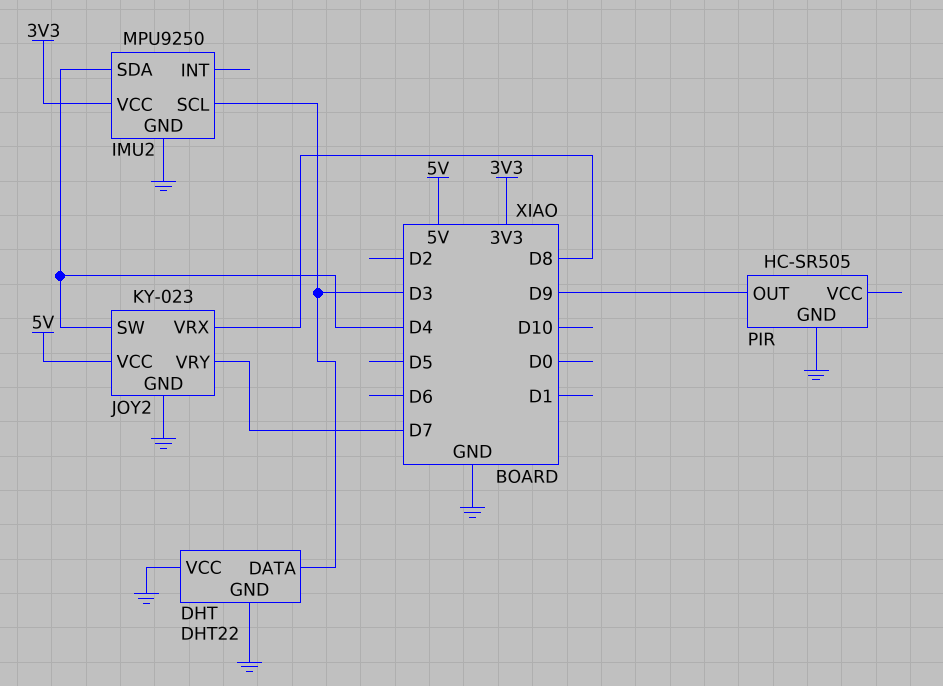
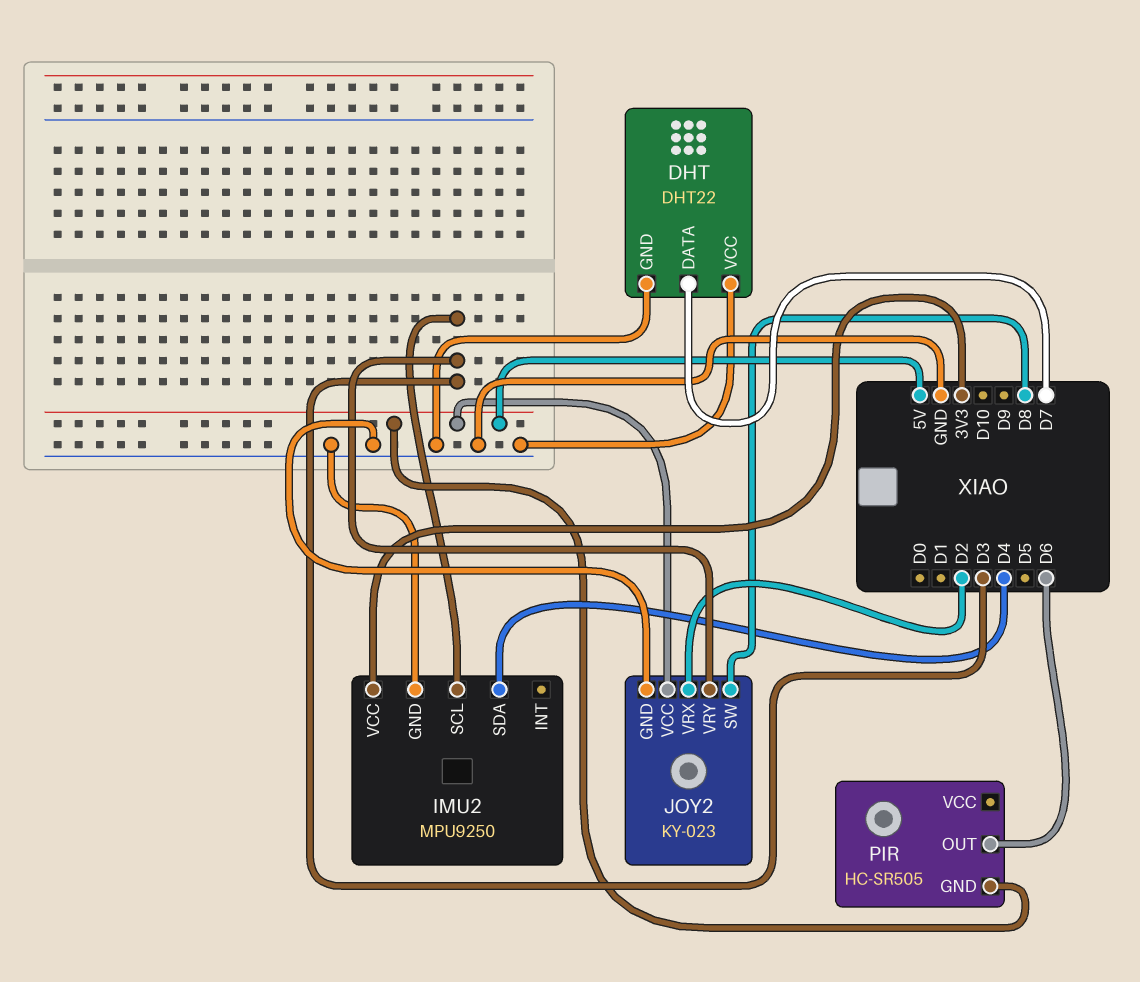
DHT pin DATA: D3 -> D7
JOY2 pin SW: D4 -> D8
JOY2 pin VRX: D8 -> D2
JOY2 pin VRY: D7 -> D3
PIR pin GND: GND -> 5V
PIR pin OUT: D9 -> D6

